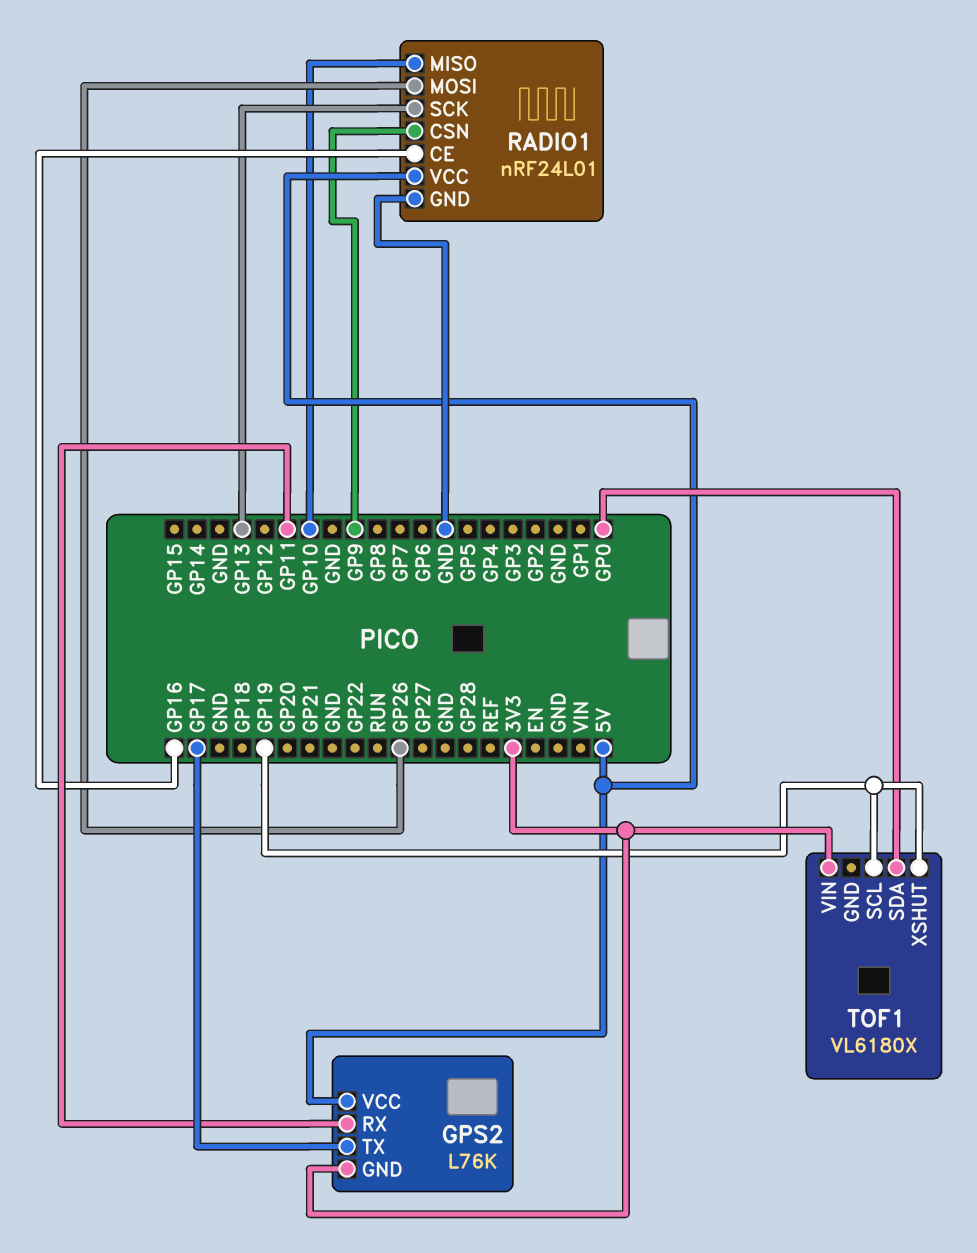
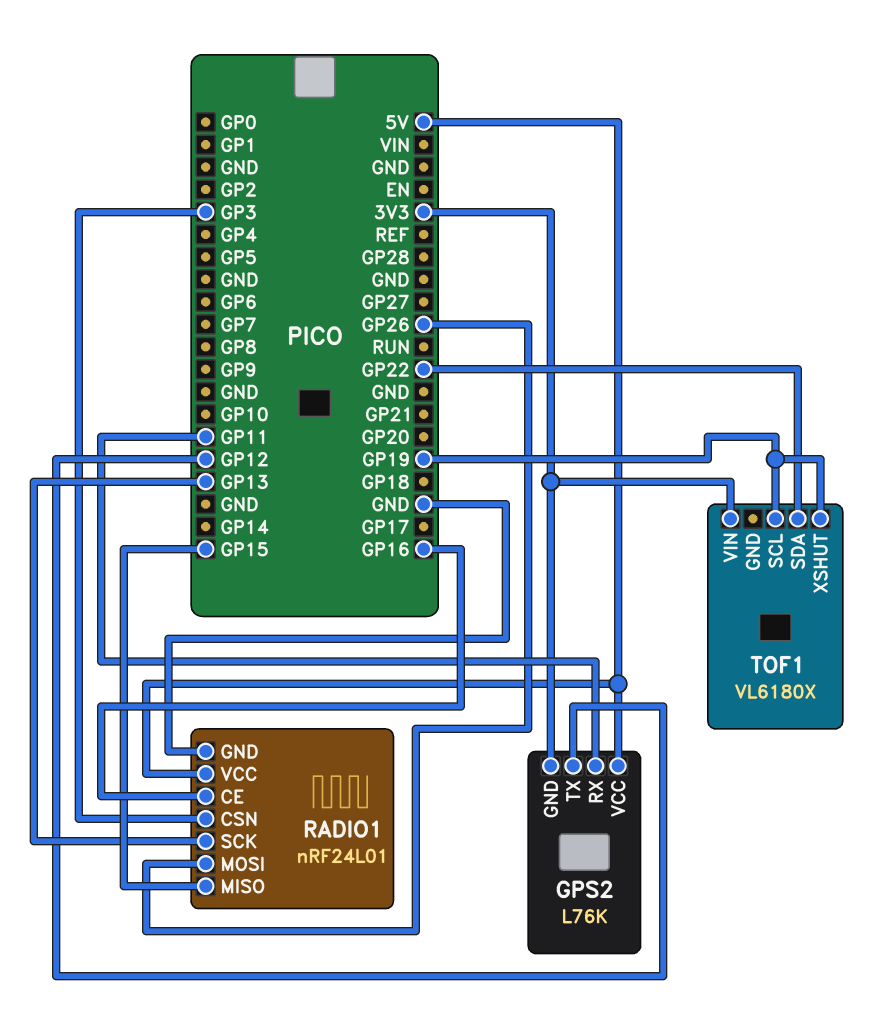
GPS2 pin TX: GP17 -> GP12
RADIO1 pin CSN: GP9 -> GP3
RADIO1 pin MISO: GP10 -> GP15
TOF1 pin SDA: GP0 -> GP22

